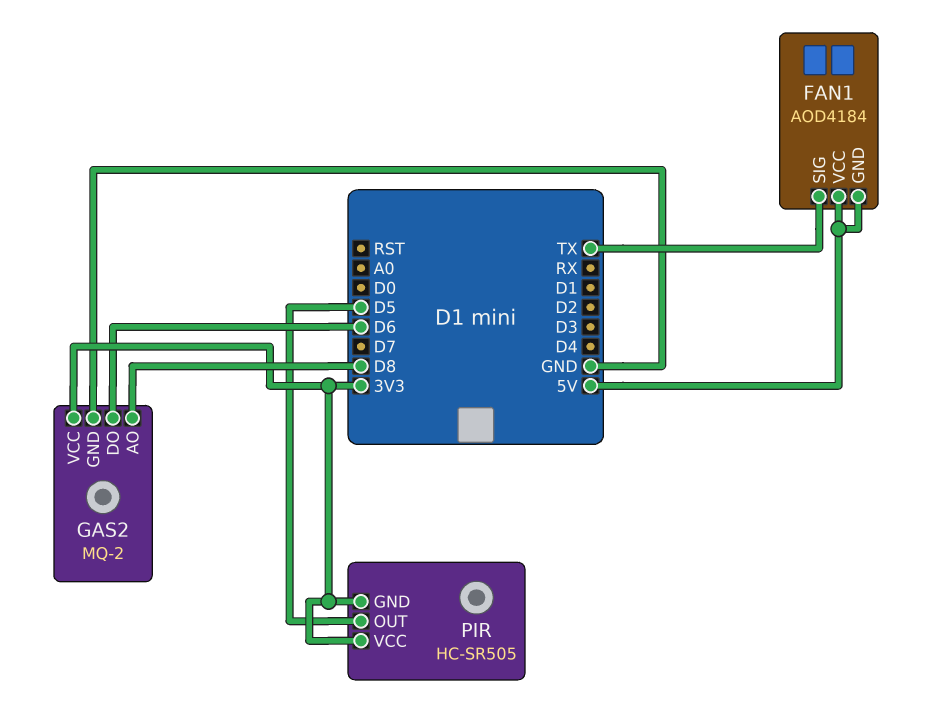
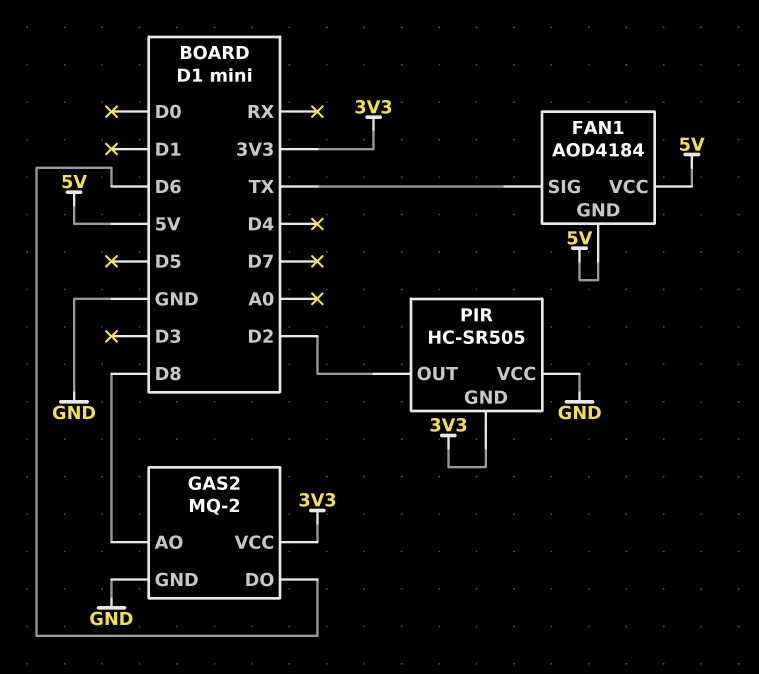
PIR pin OUT: D5 -> D2
PIR pin VCC: 3V3 -> GND

